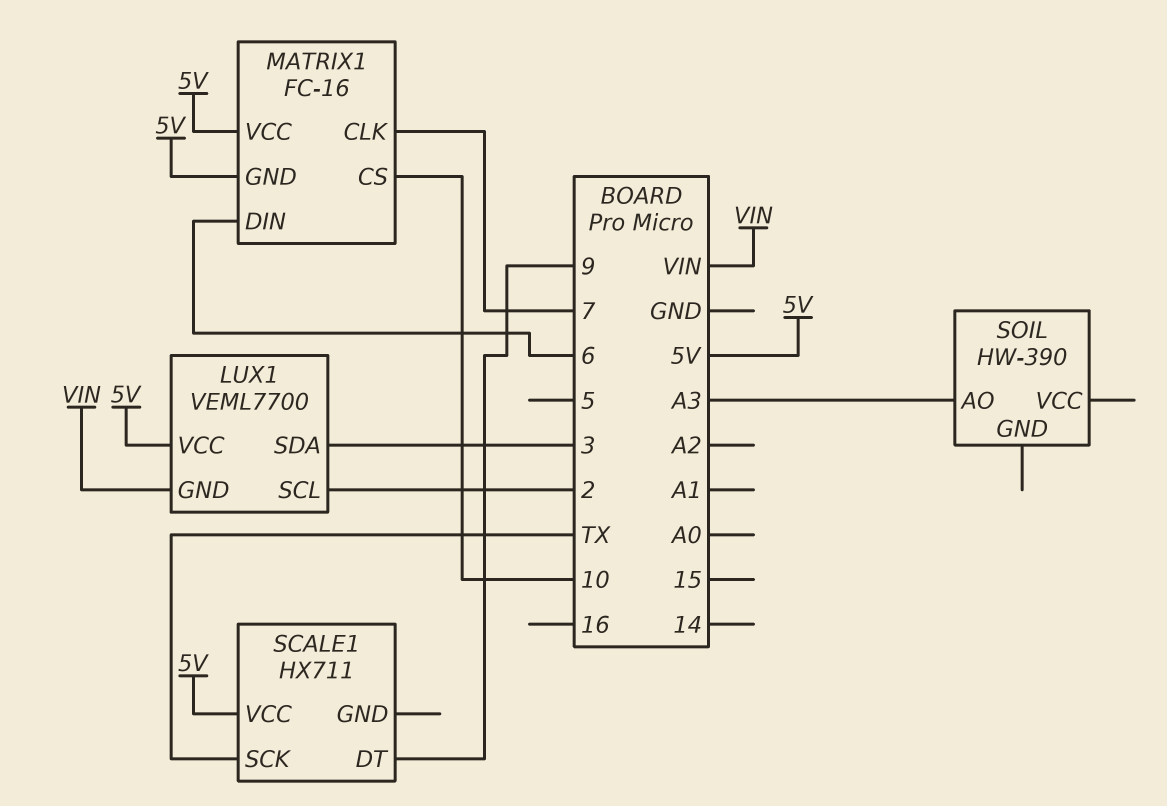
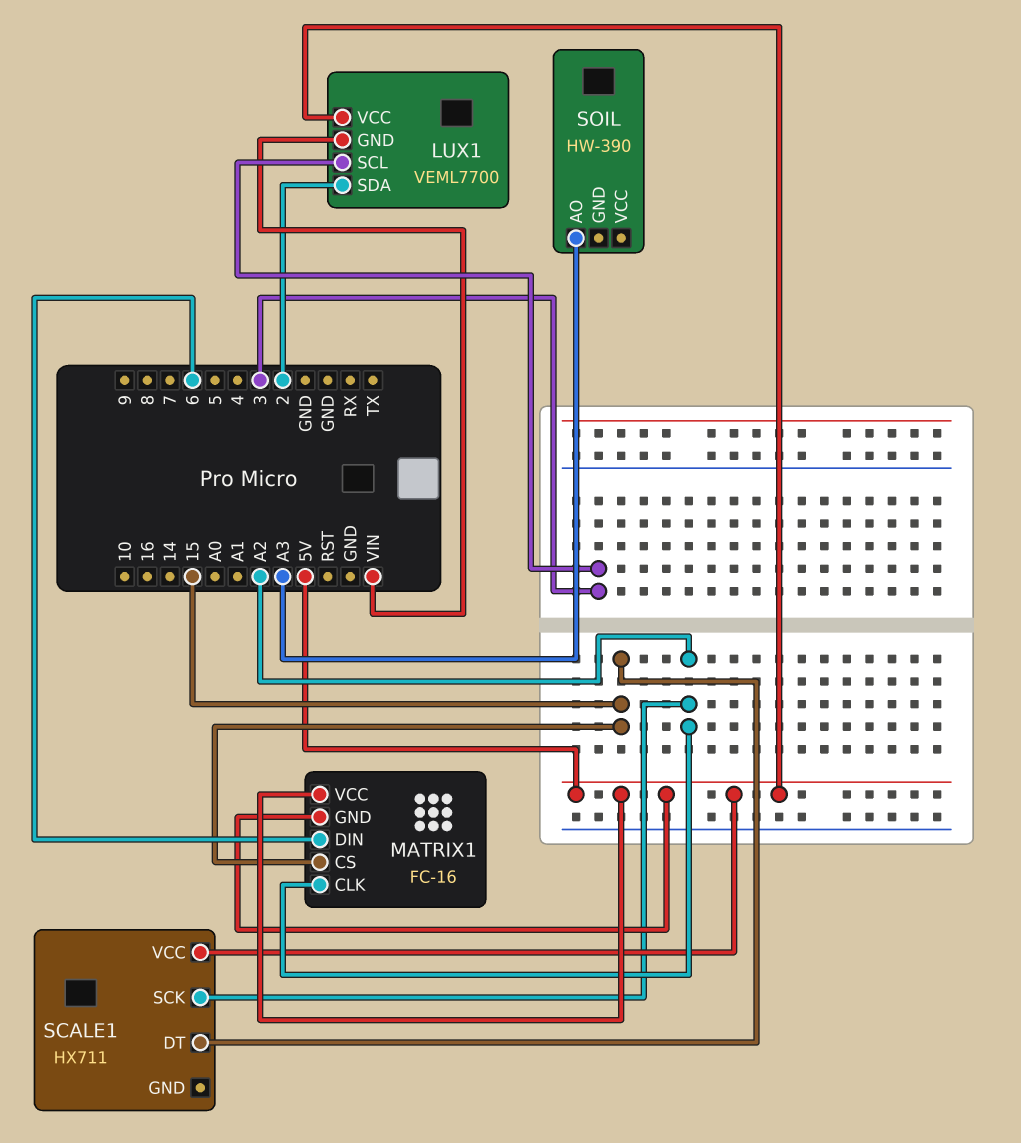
LUX1 pin SCL: 2 -> 3
LUX1 pin SDA: 3 -> 2
MATRIX1 pin CLK: 7 -> A2
MATRIX1 pin CS: 10 -> 15
SCALE1 pin DT: 9 -> 15
SCALE1 pin SCK: TX -> A2

